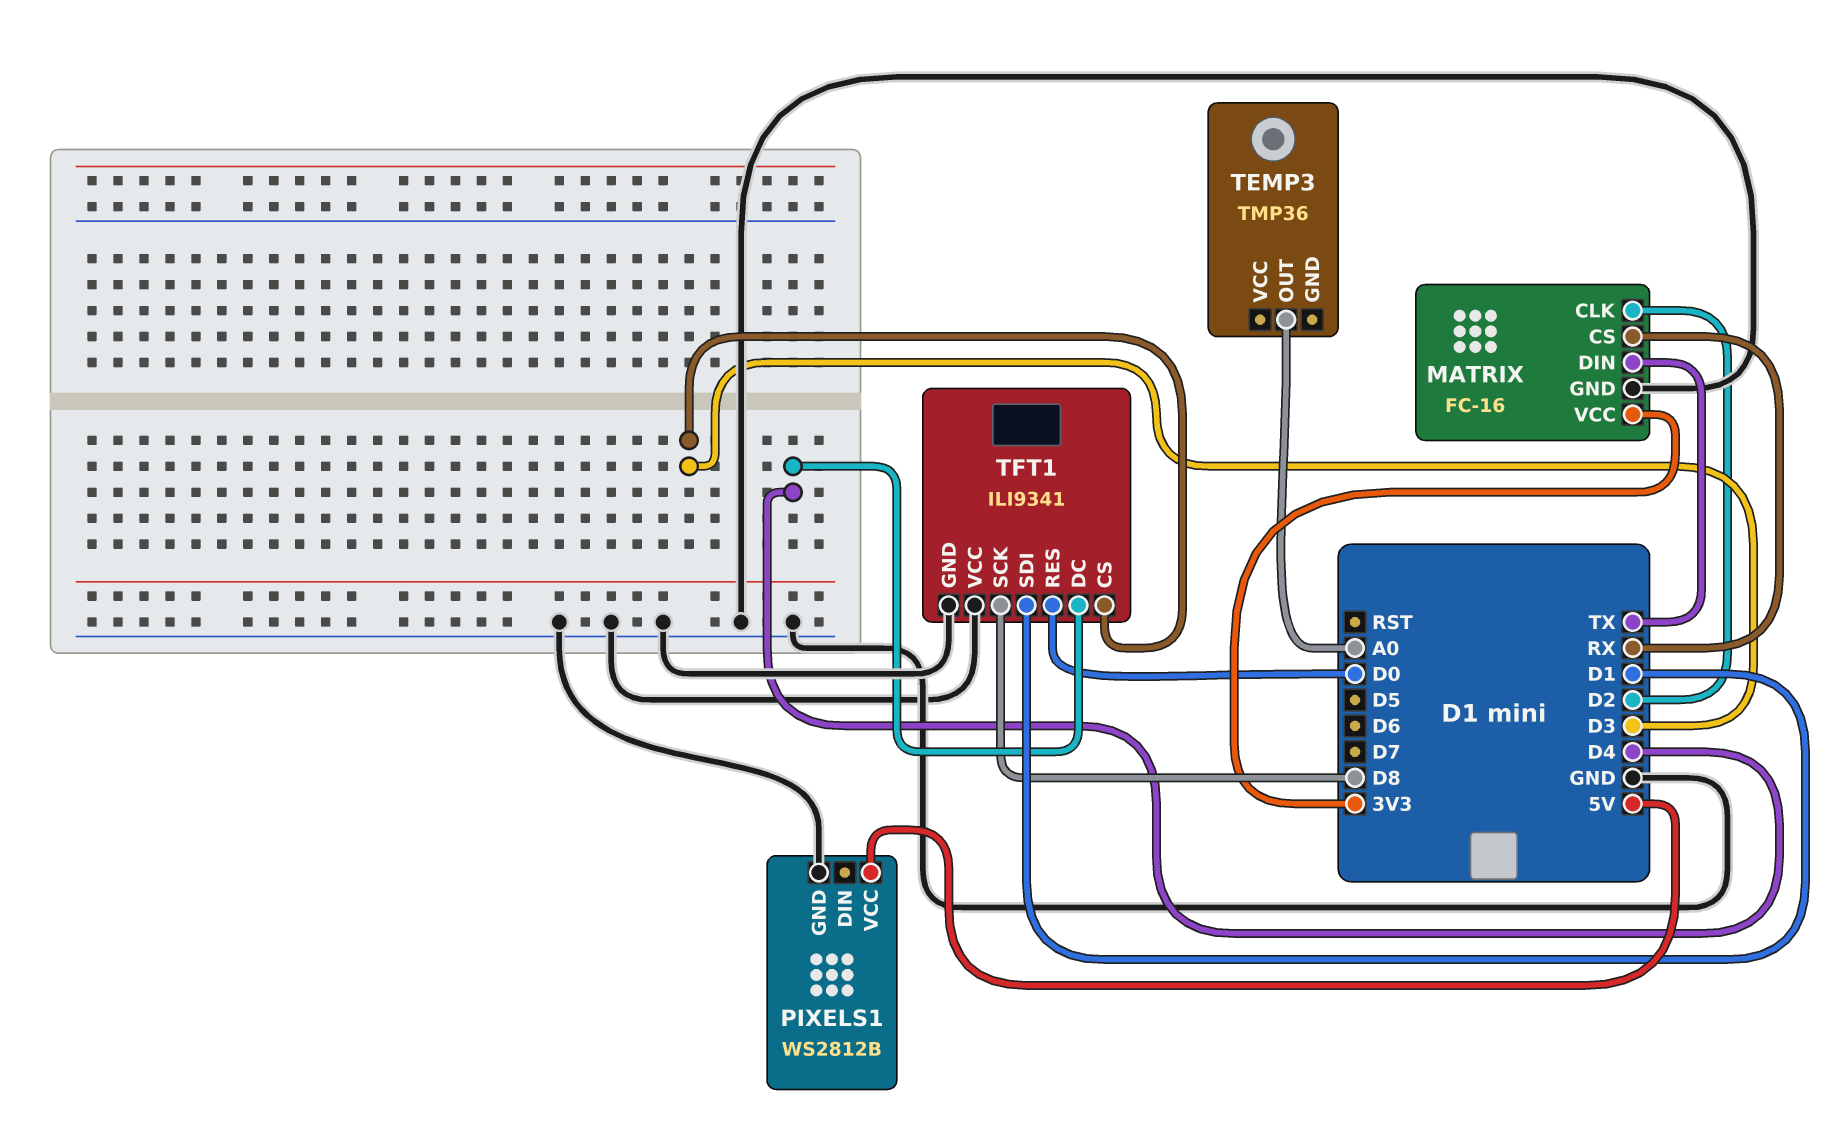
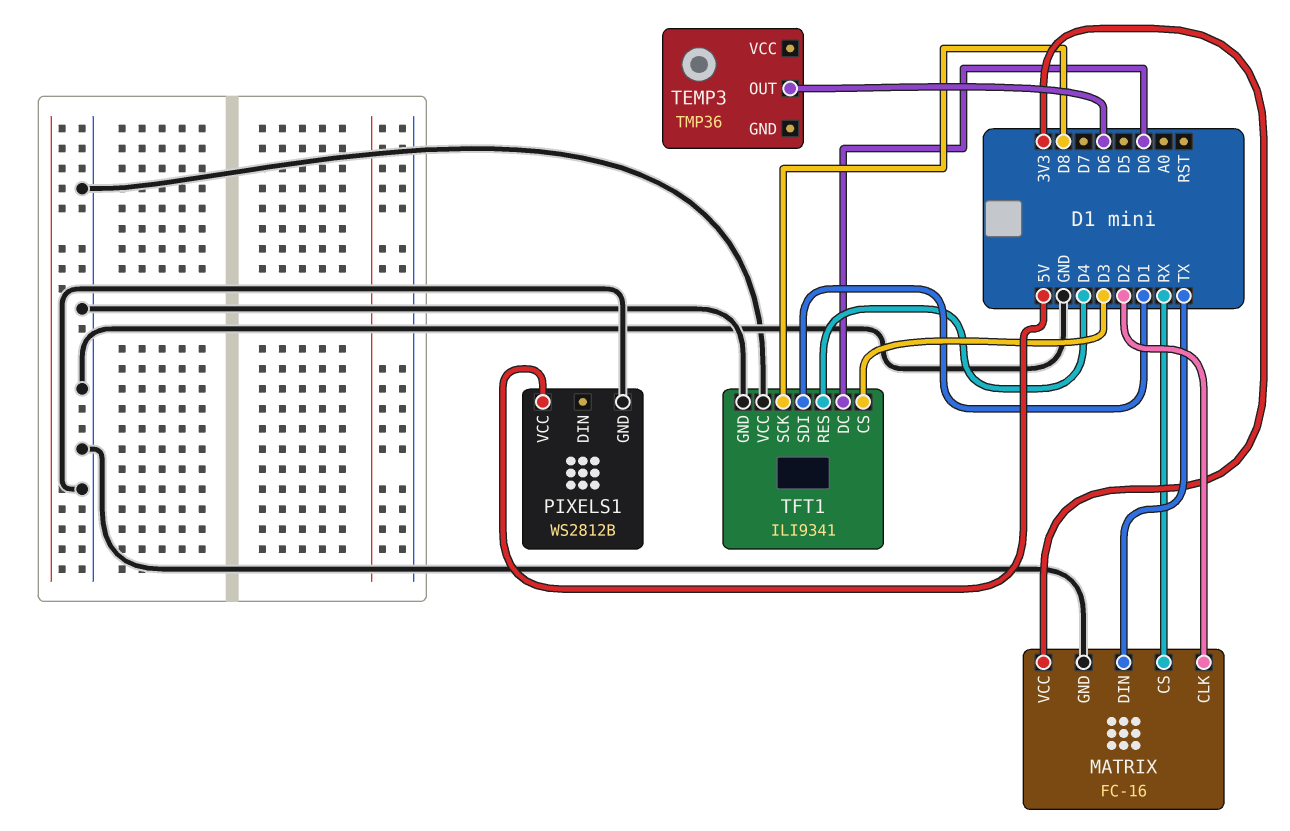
TEMP3 pin OUT: A0 -> D6
TFT1 pin DC: D4 -> D0
TFT1 pin RES: D0 -> D4

